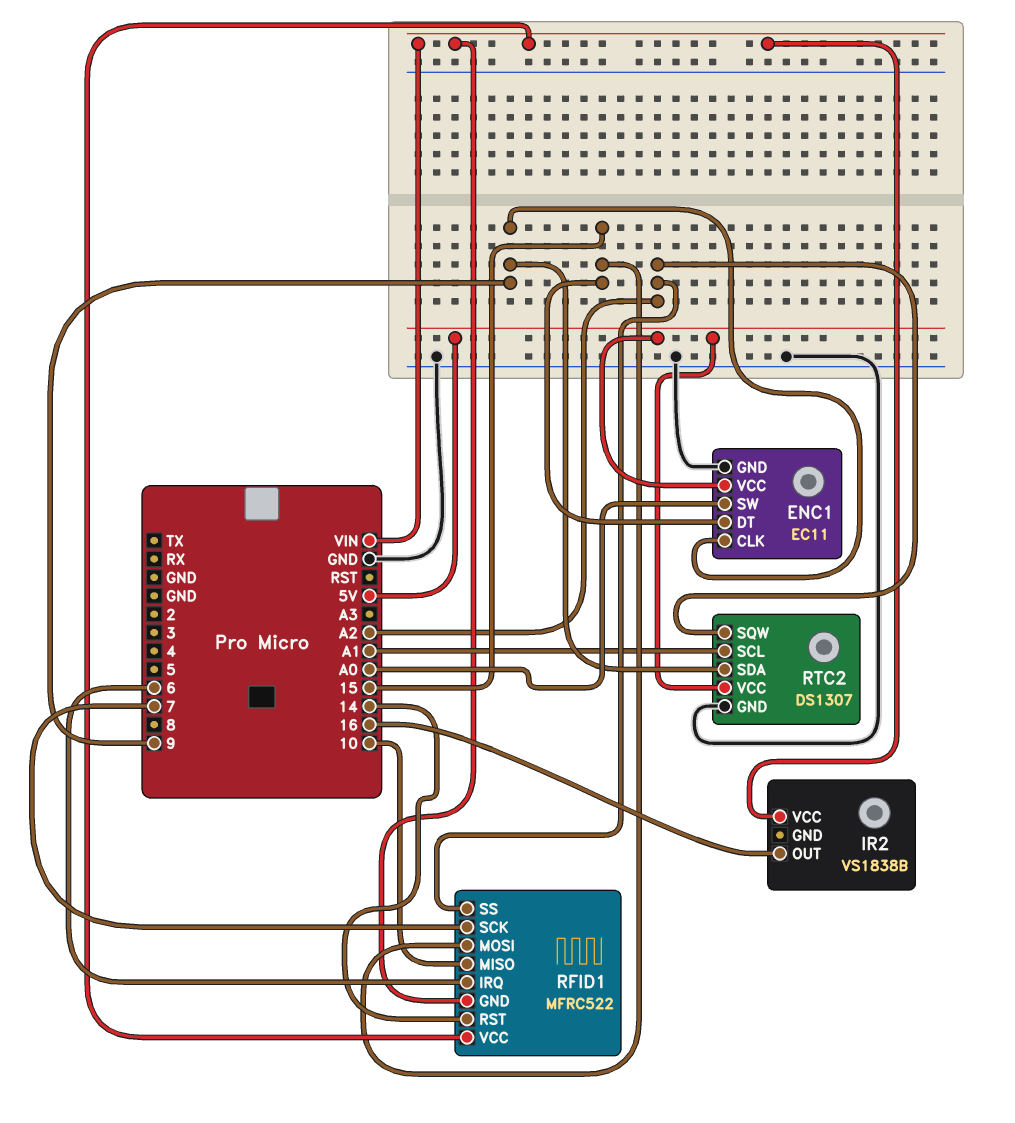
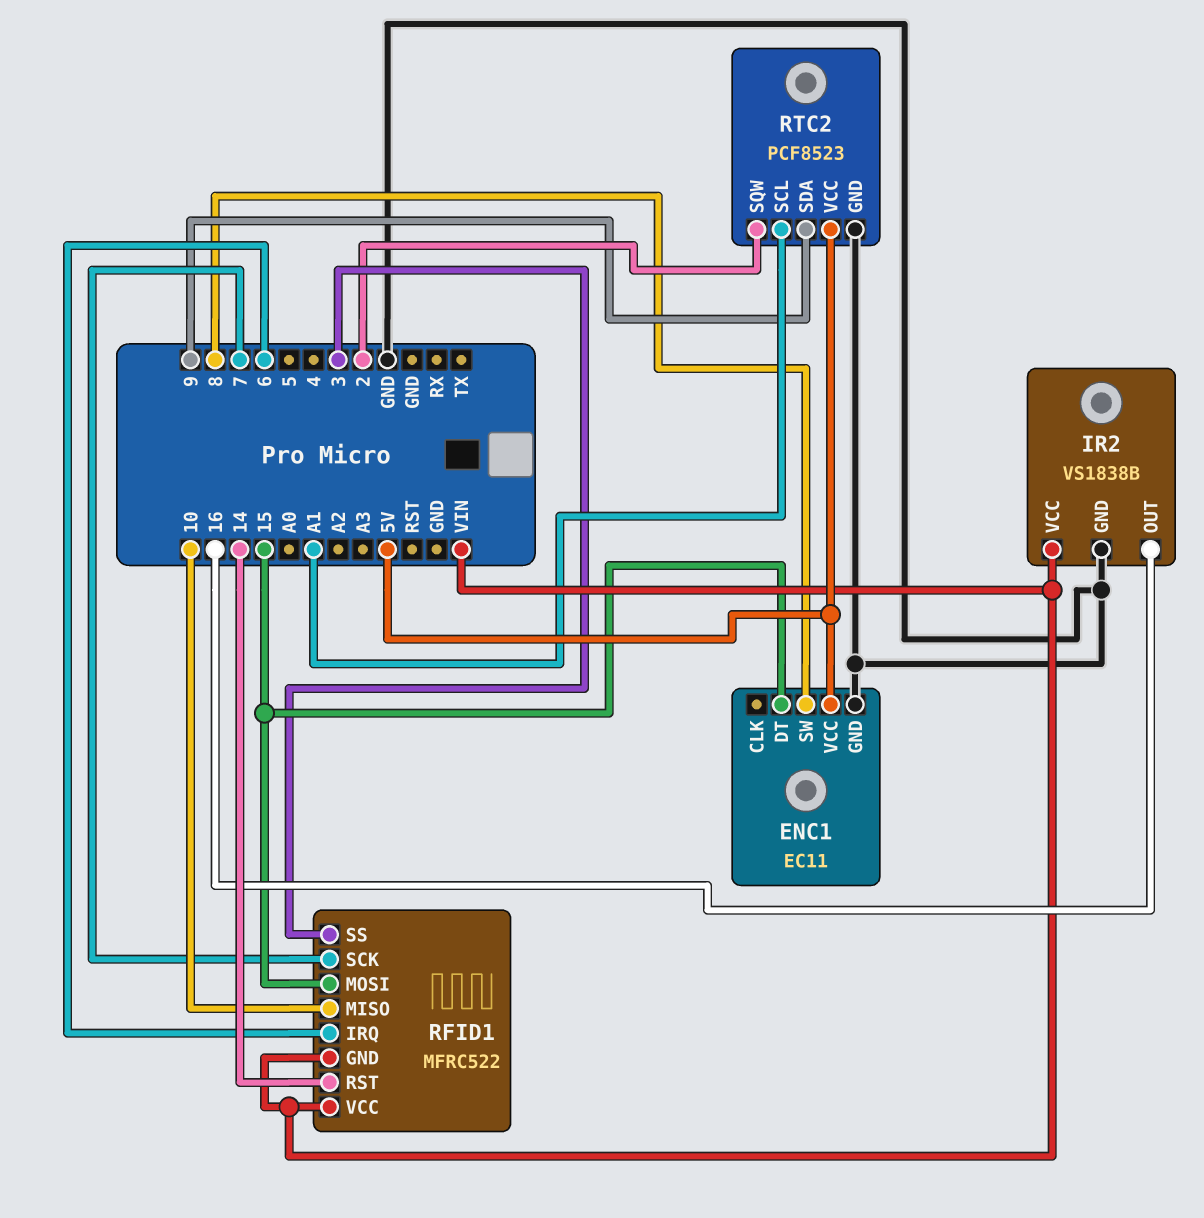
ENC1 pin CLK: 9 -> none
ENC1 pin SW: A0 -> 8
IR2 pin GND: none -> GND
RFID1 pin SS: A2 -> 3
RTC2: DS1307 -> PCF8523
RTC2 pin SQW: A2 -> 2

